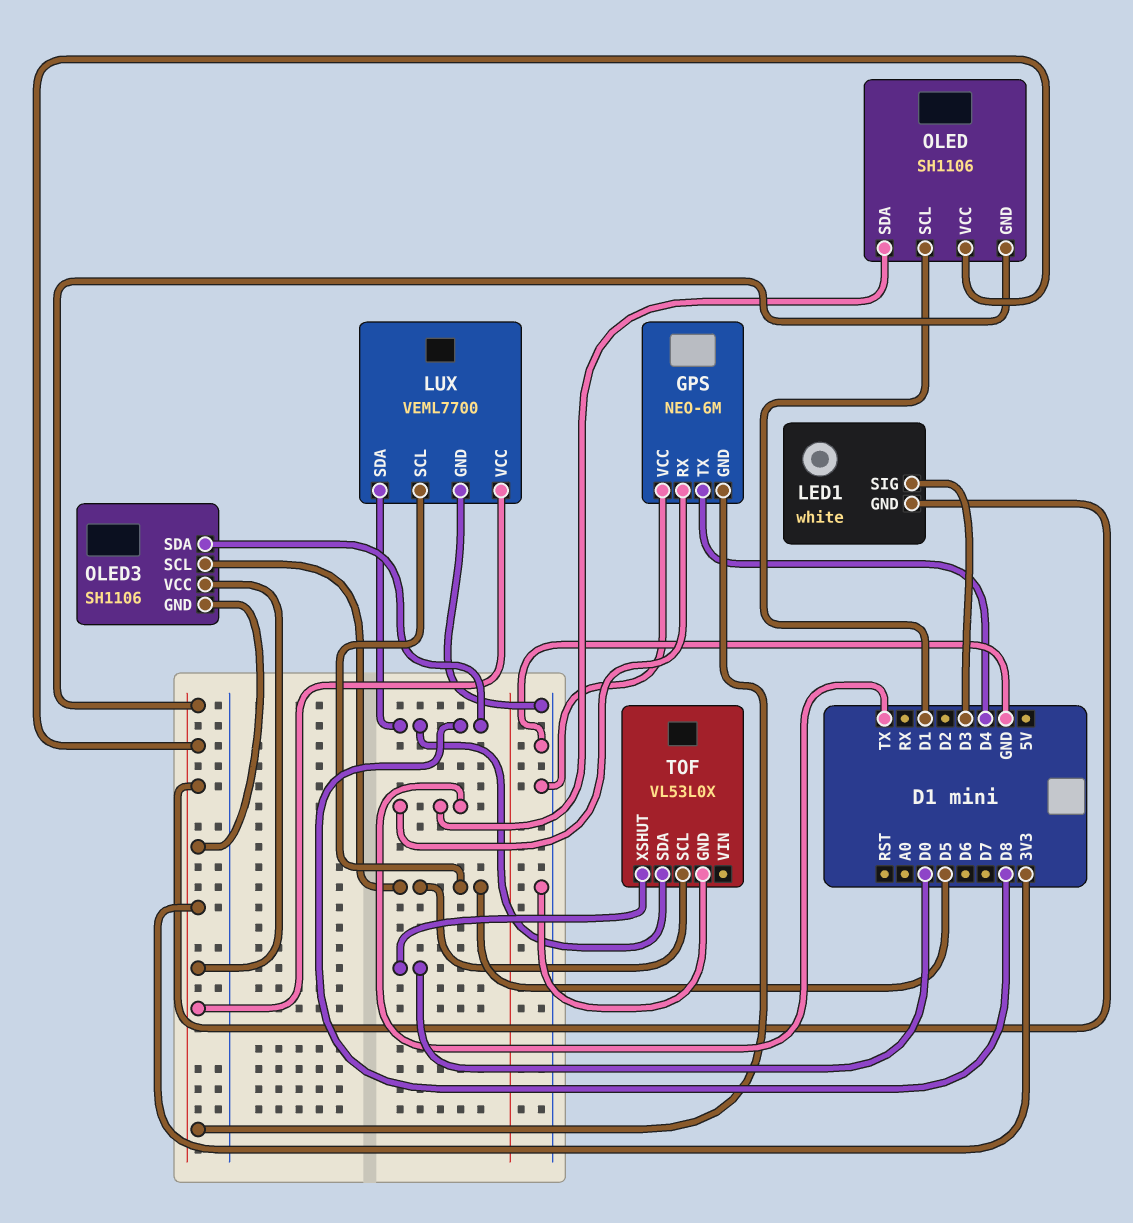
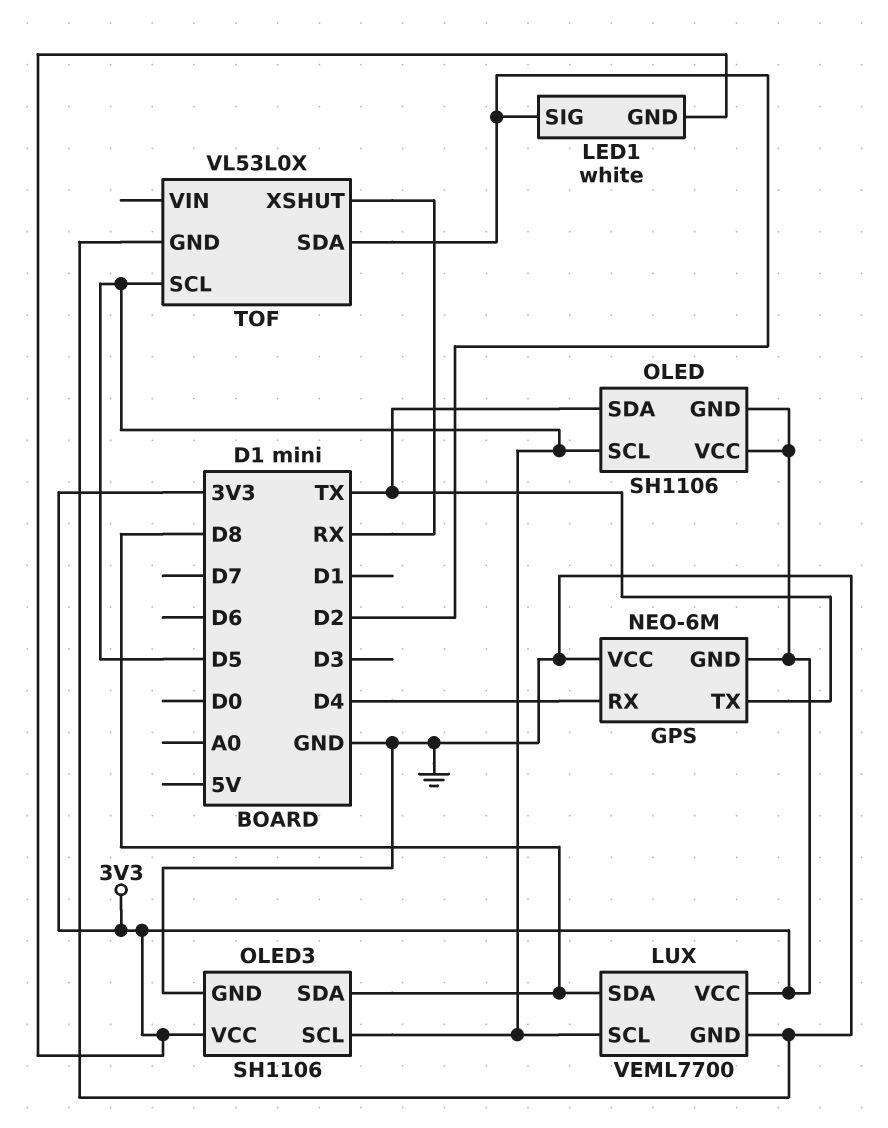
GPS pin RX: TX -> D4
GPS pin TX: D4 -> TX
LED1 pin SIG: D3 -> D2
OLED pin SCL: D1 -> D5
OLED3 pin GND: 3V3 -> GND
TOF pin SDA: D8 -> D2
TOF pin XSHUT: D0 -> RX

